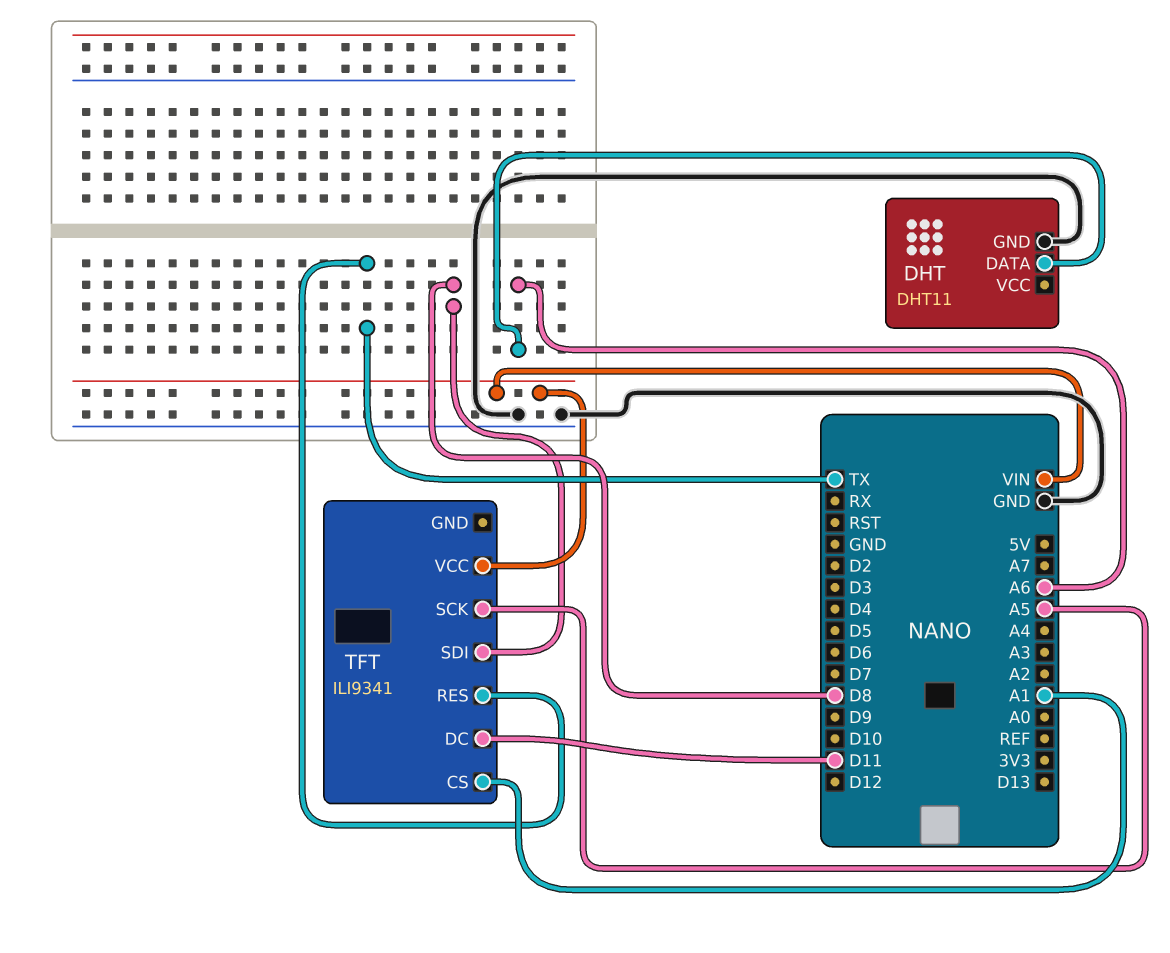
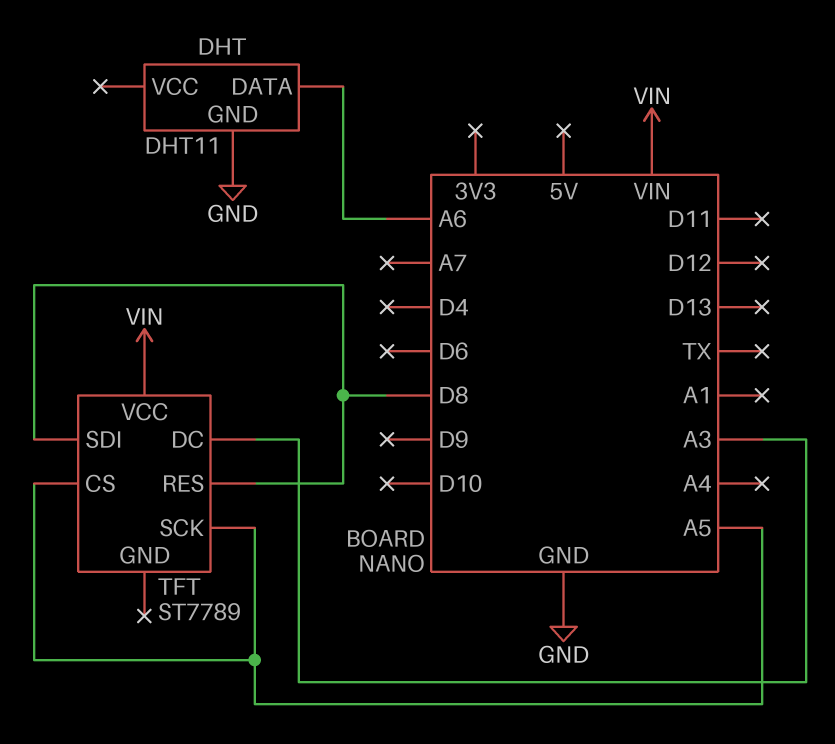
TFT: ILI9341 -> ST7789
TFT pin CS: A1 -> A5
TFT pin DC: D11 -> A3
TFT pin RES: TX -> D8

